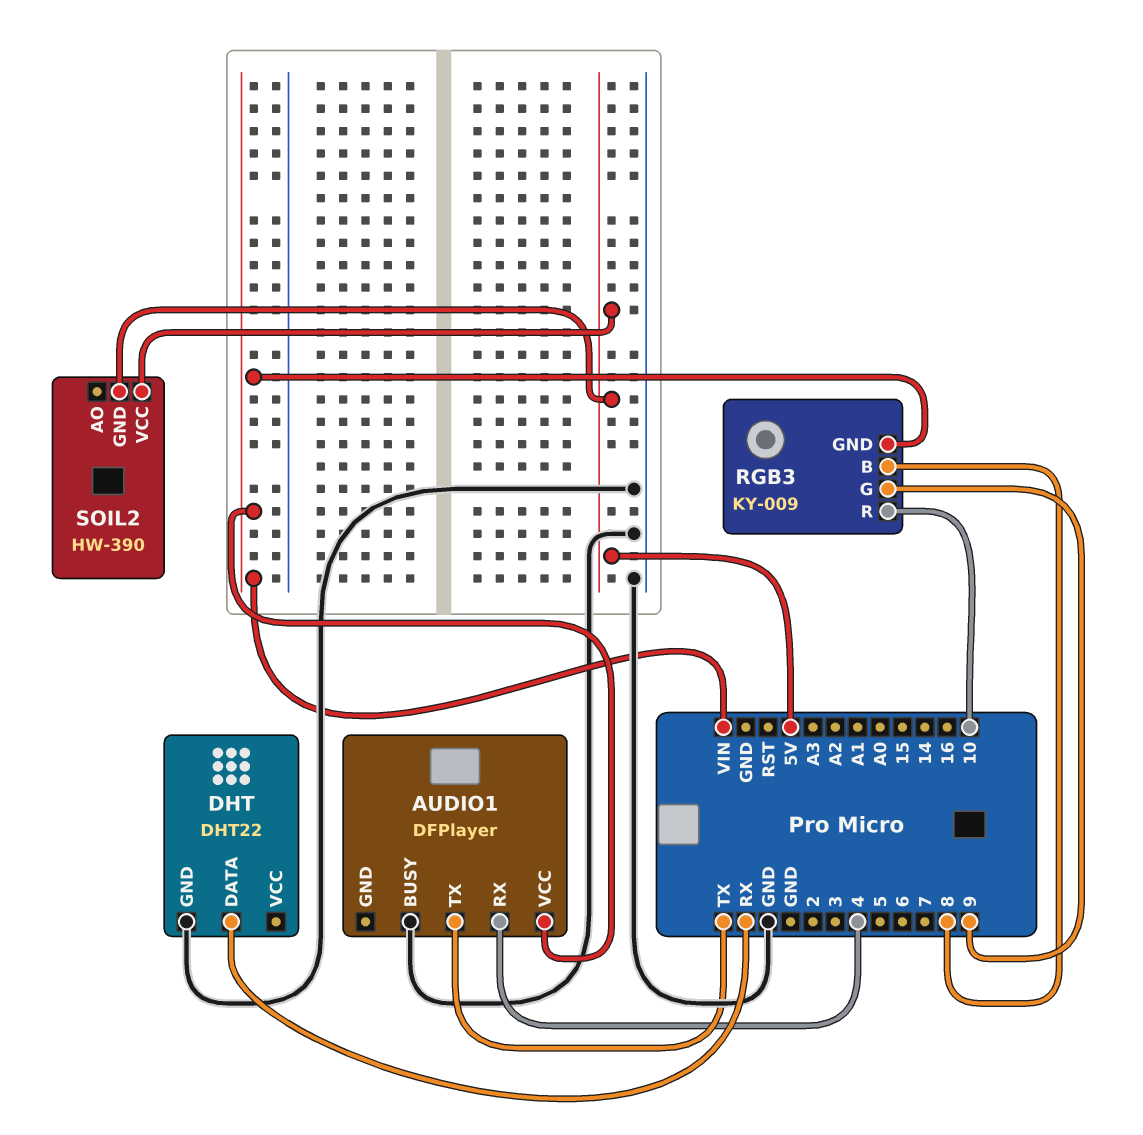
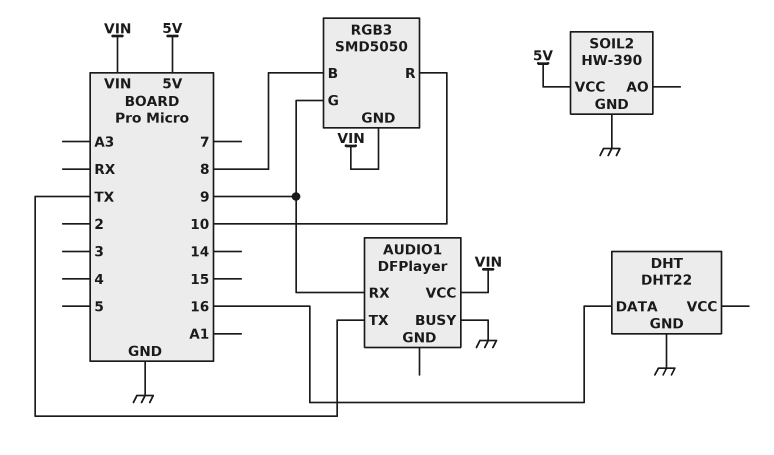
AUDIO1 pin RX: 4 -> 9
DHT pin DATA: RX -> 16
RGB3: KY-009 -> SMD5050
SOIL2 pin GND: 5V -> GND

